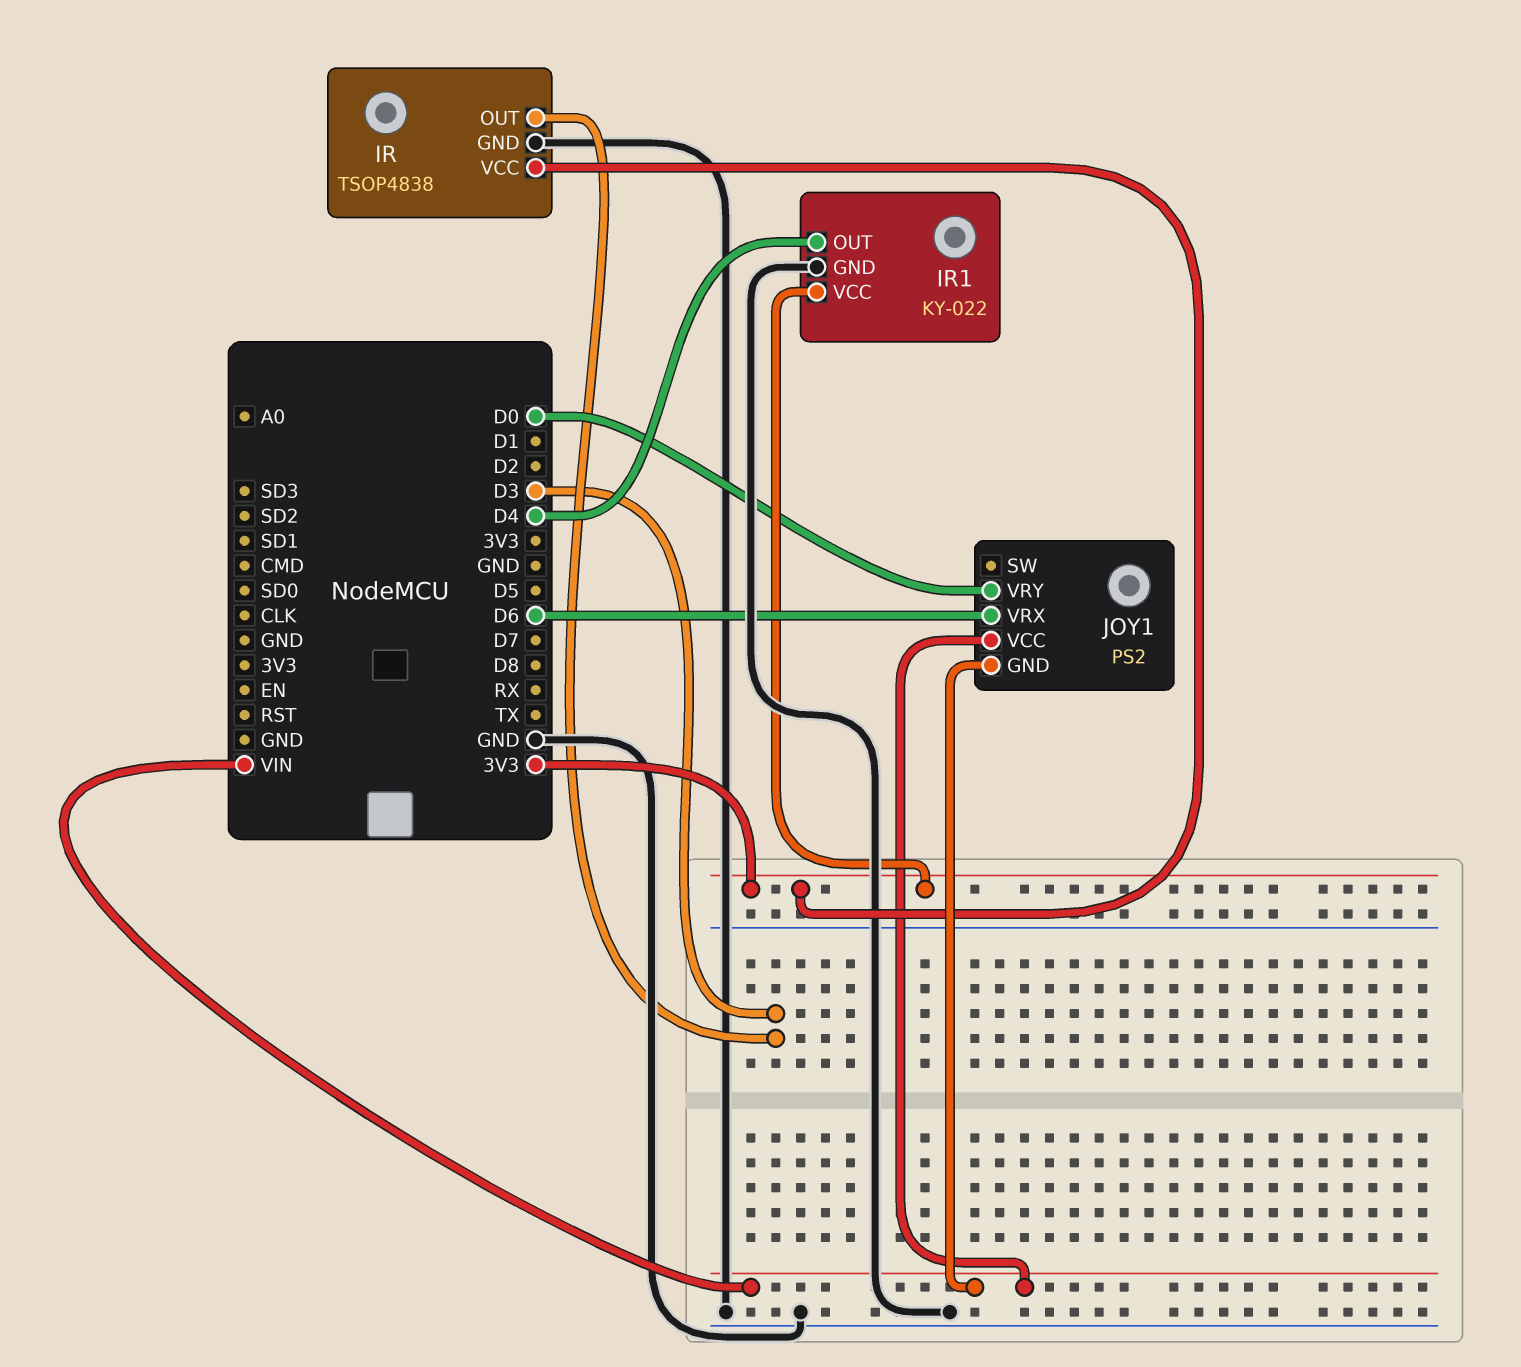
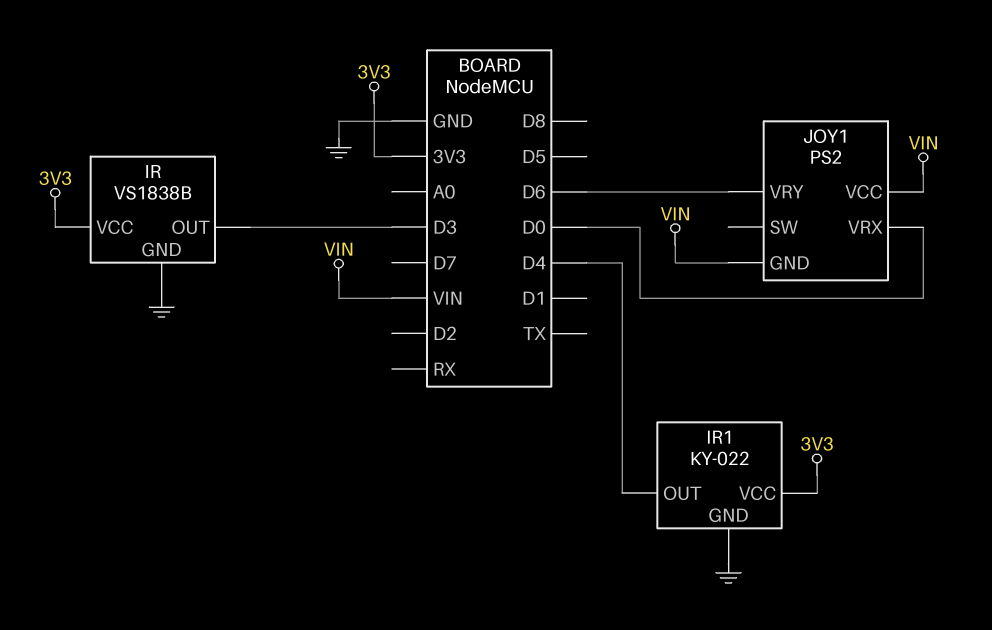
IR: TSOP4838 -> VS1838B
JOY1 pin VRX: D6 -> D0
JOY1 pin VRY: D0 -> D6

